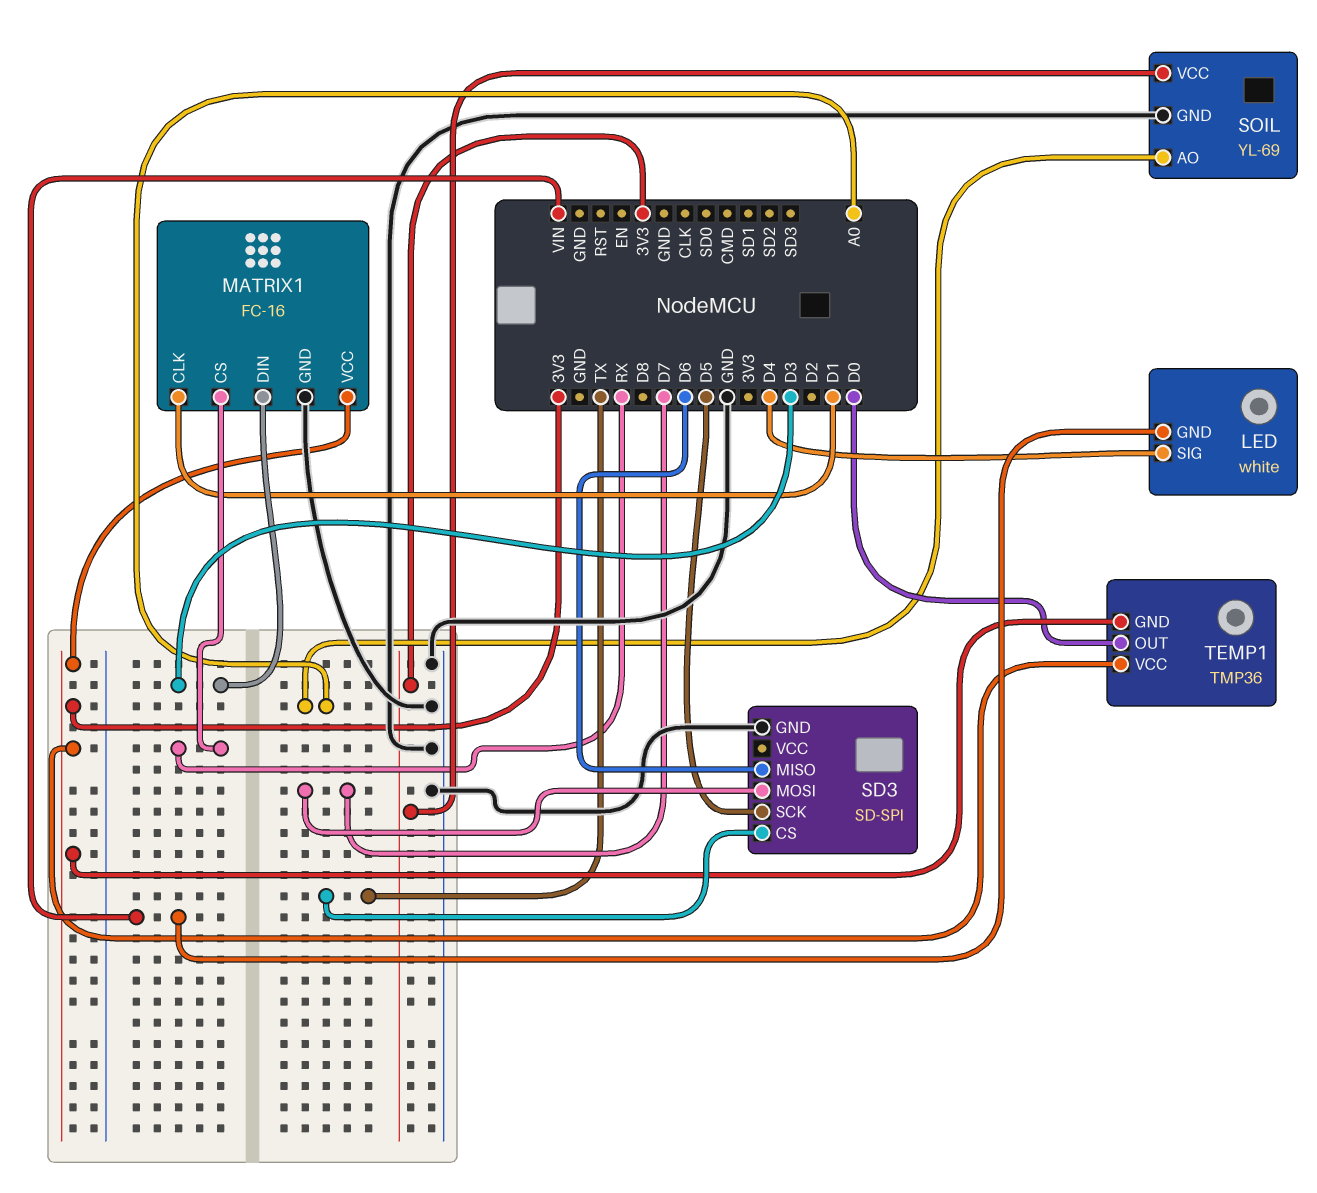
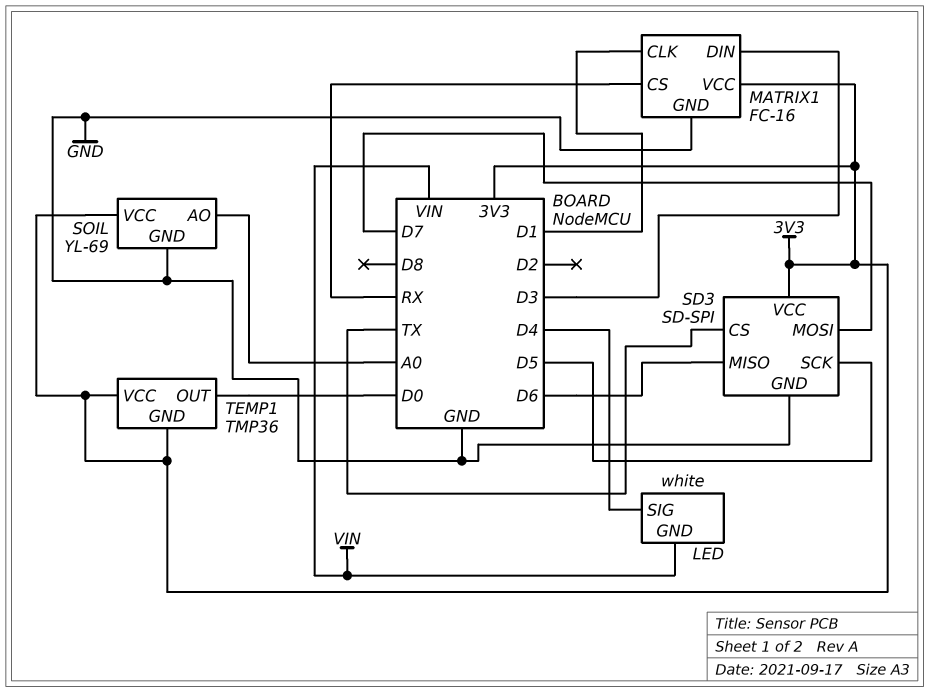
SD3 pin VCC: none -> 3V3

